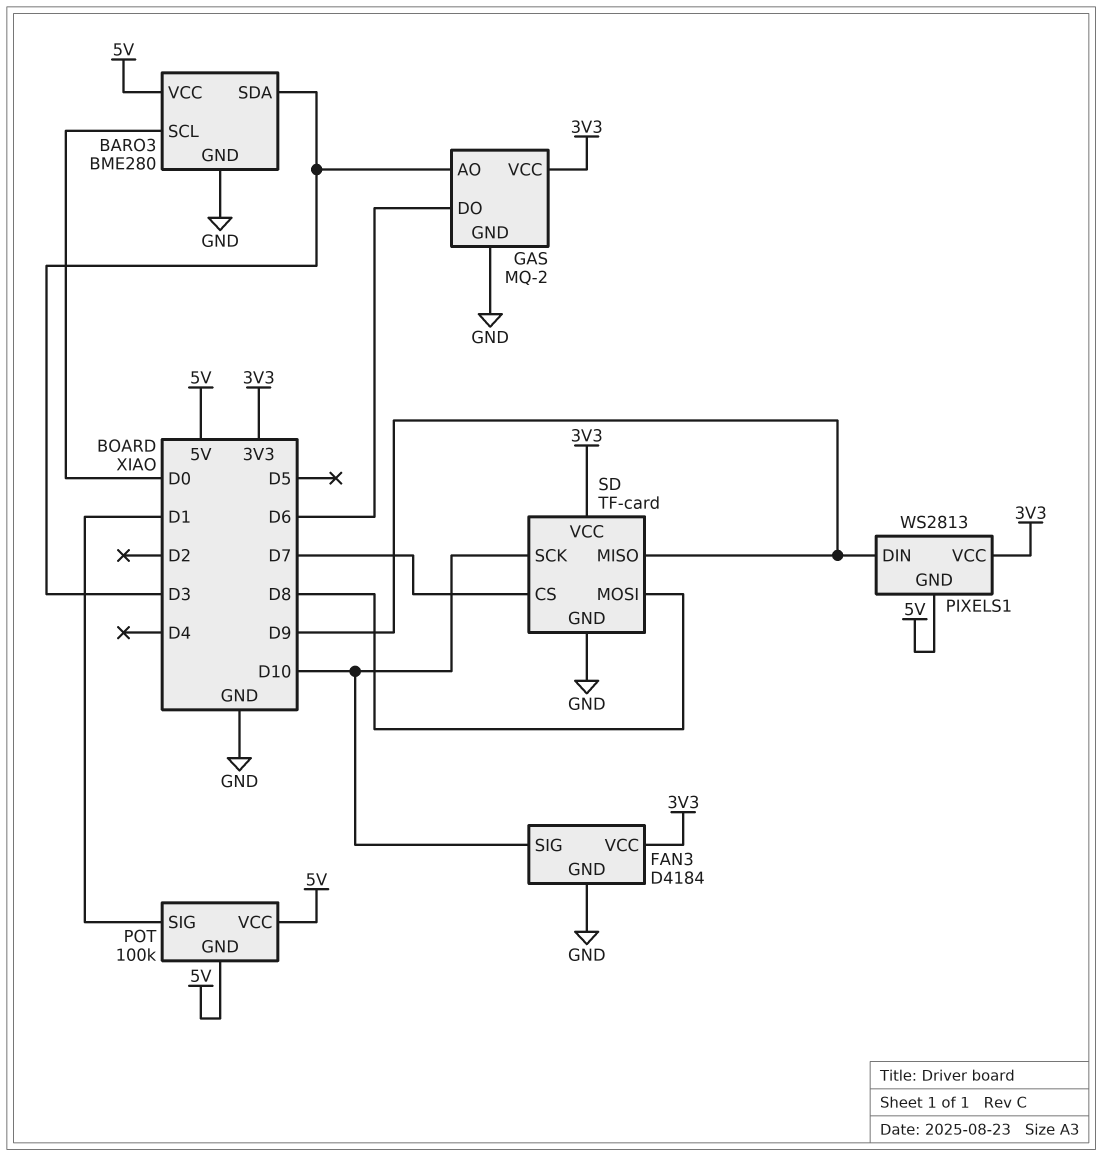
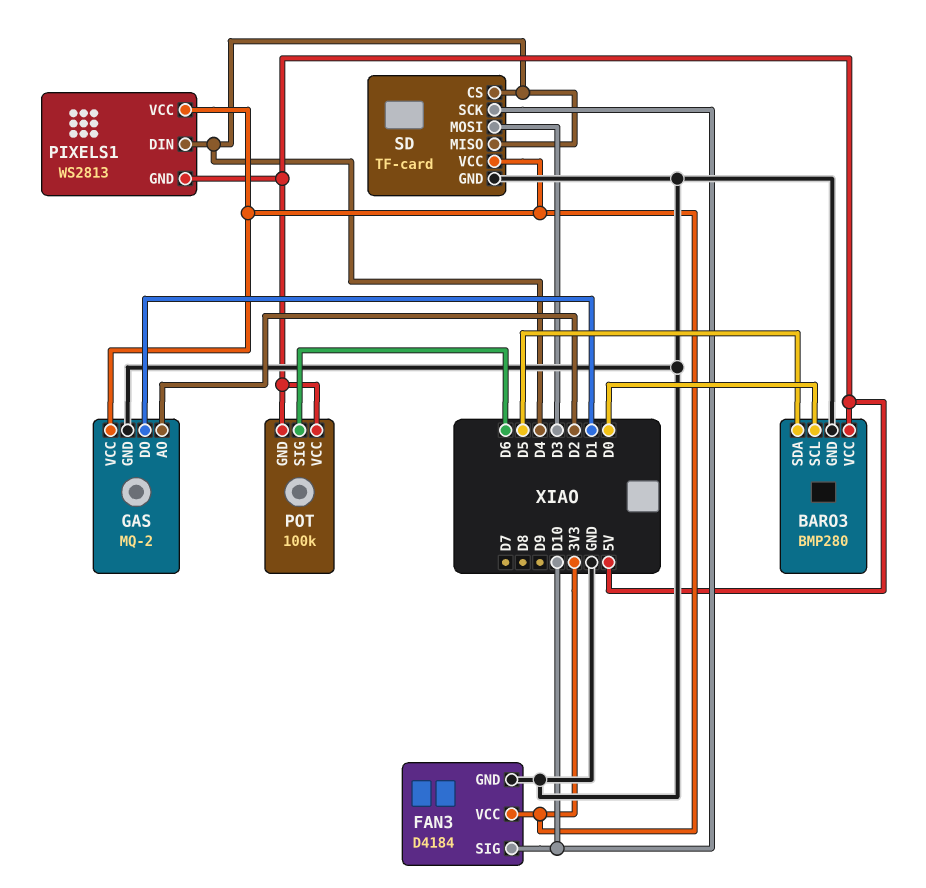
BARO3: BME280 -> BMP280
BARO3 pin SDA: D3 -> D5
GAS pin AO: D3 -> D2
GAS pin DO: D6 -> D1
PIXELS1 pin DIN: D9 -> D4
POT pin SIG: D1 -> D6
SD pin CS: D7 -> D4
SD pin MISO: D9 -> D4
SD pin MOSI: D8 -> D3

